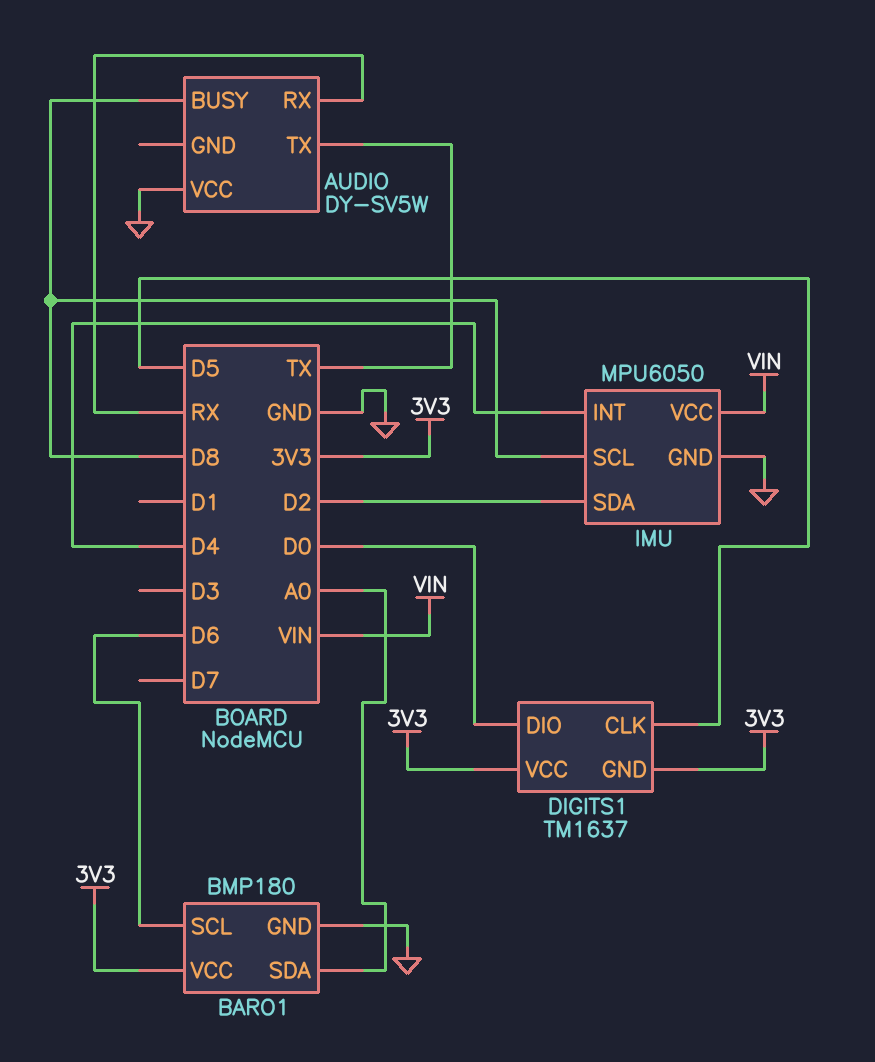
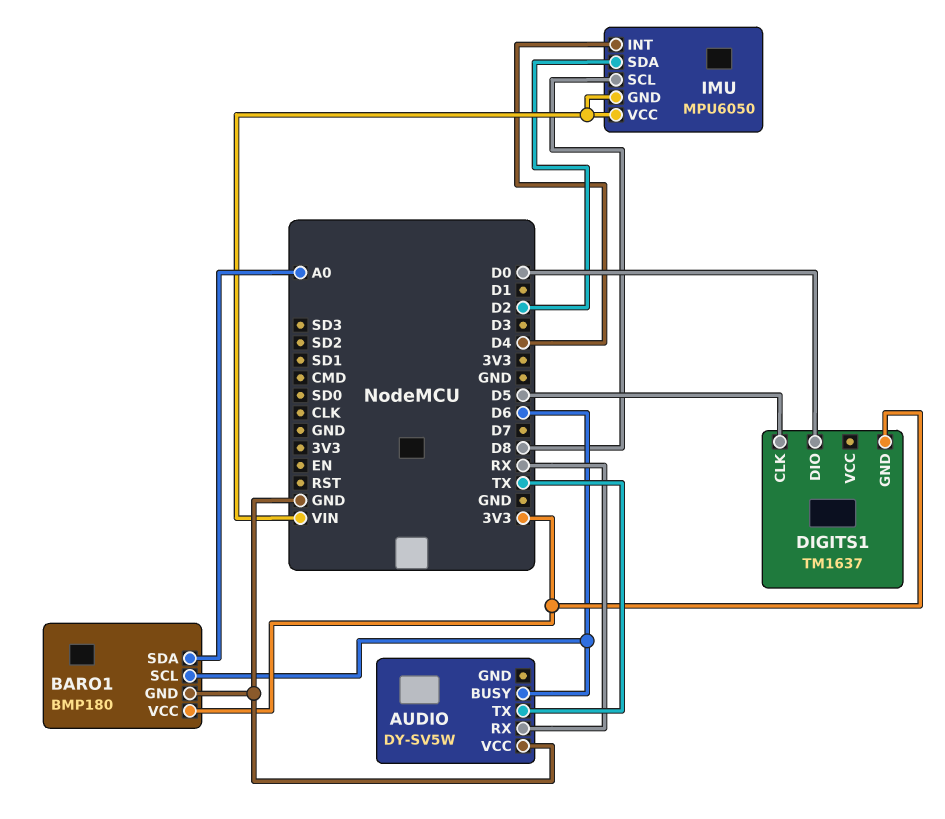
AUDIO pin BUSY: D8 -> D6
DIGITS1 pin VCC: 3V3 -> none
IMU pin GND: GND -> VIN

